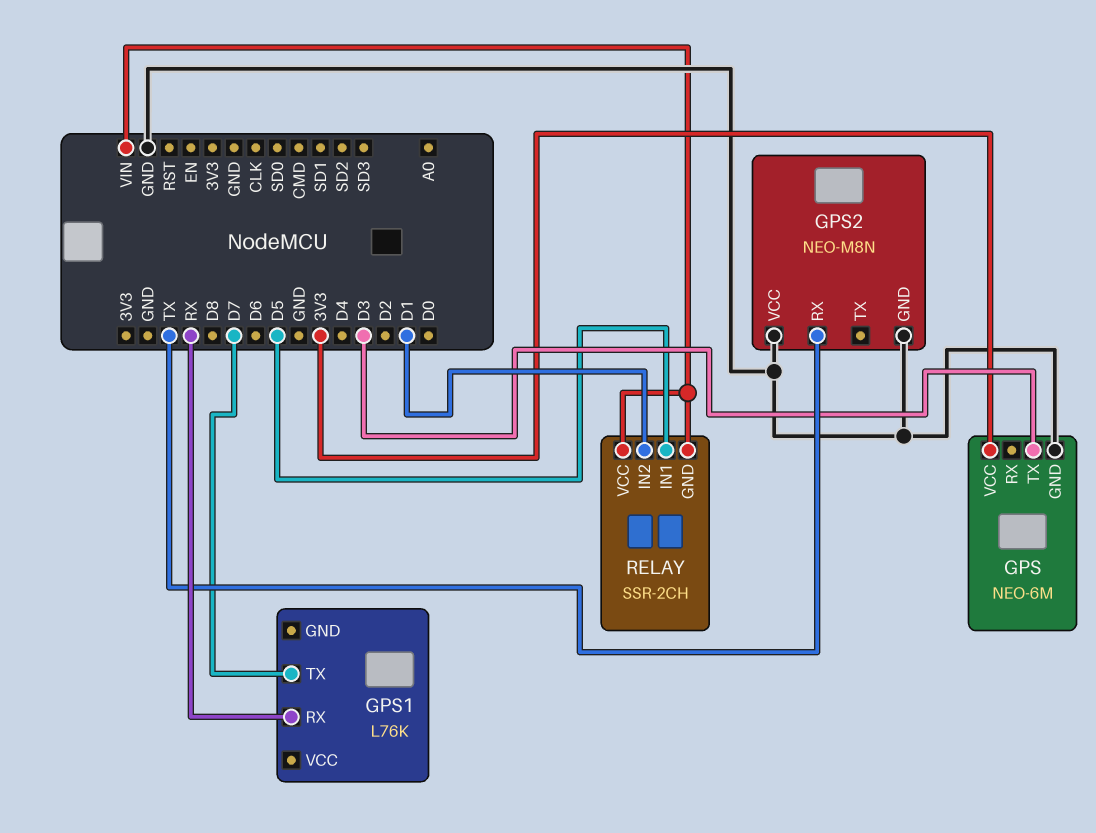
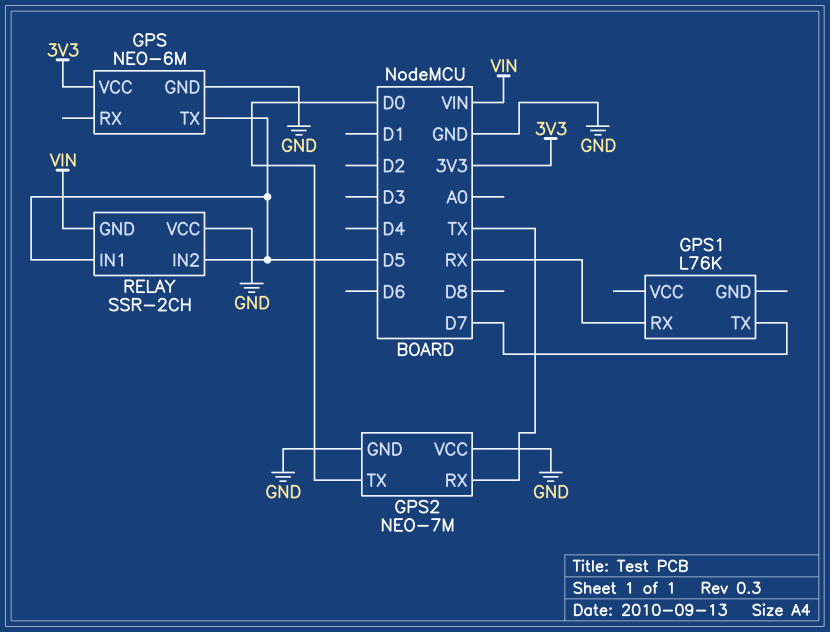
GPS pin TX: D3 -> D5
GPS2: NEO-M8N -> NEO-7M
GPS2 pin TX: none -> D0
RELAY pin IN2: D1 -> D5
RELAY pin VCC: VIN -> GND

